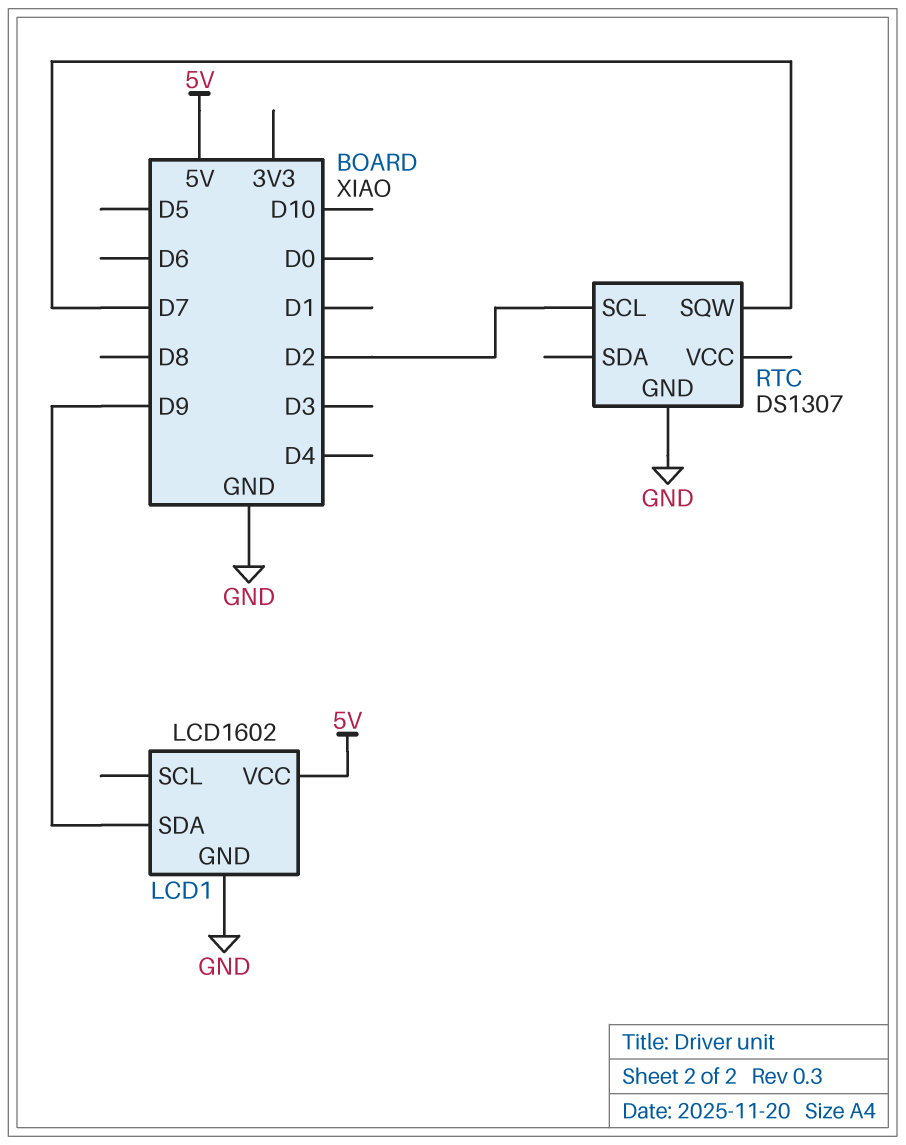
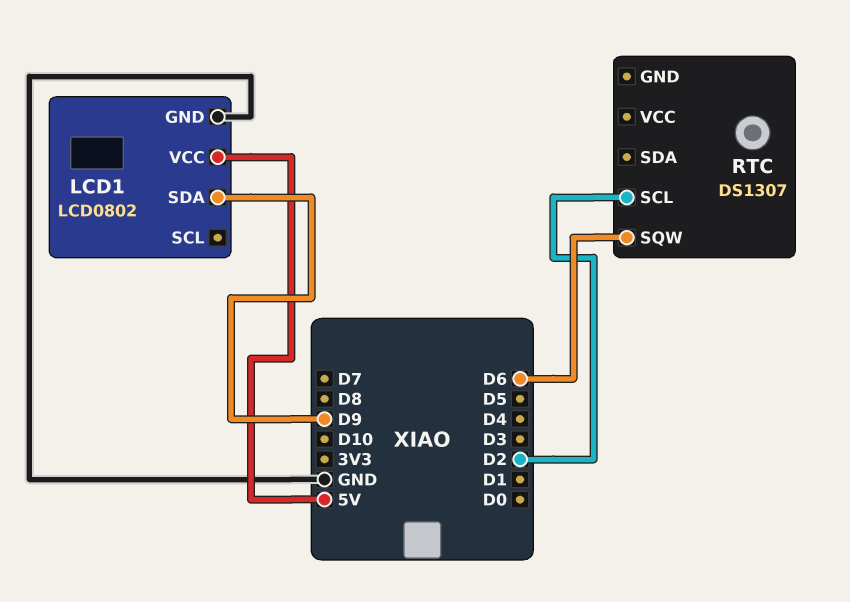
LCD1: LCD1602 -> LCD0802
RTC pin GND: GND -> none
RTC pin SQW: D7 -> D6

